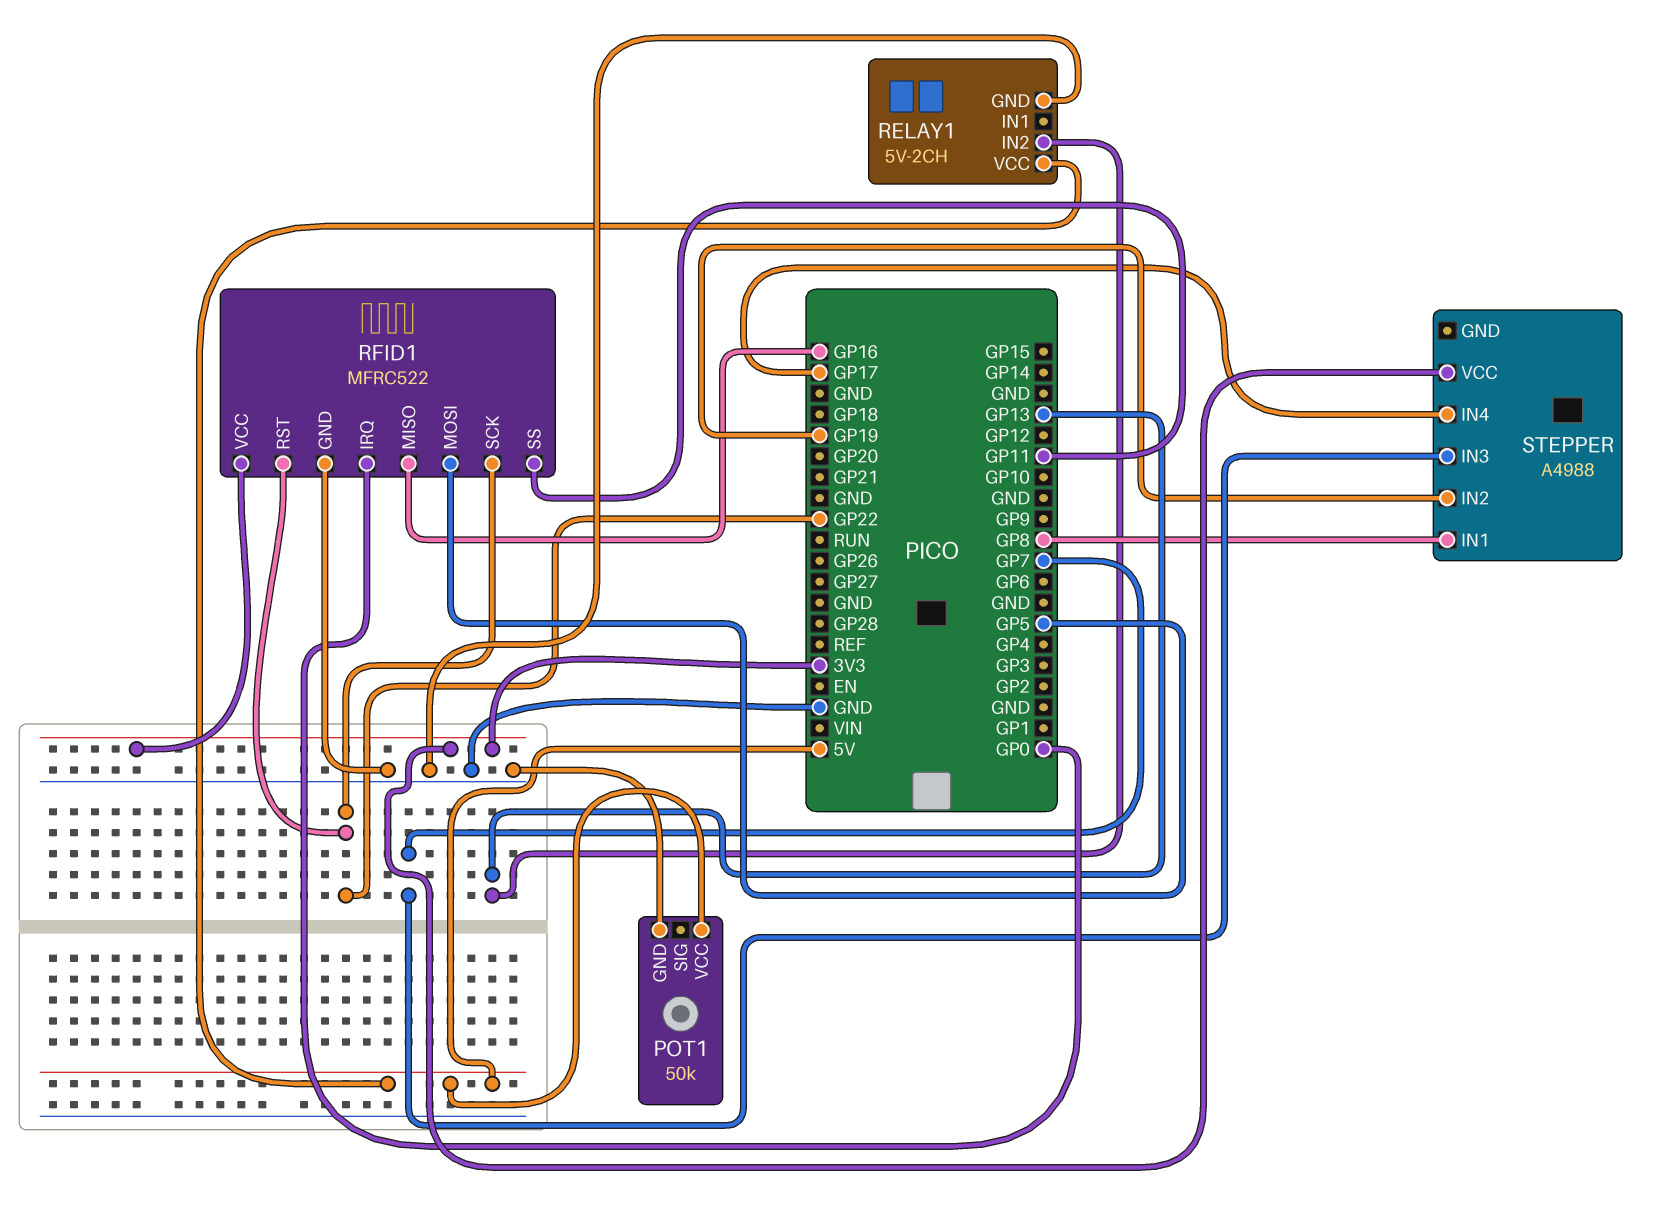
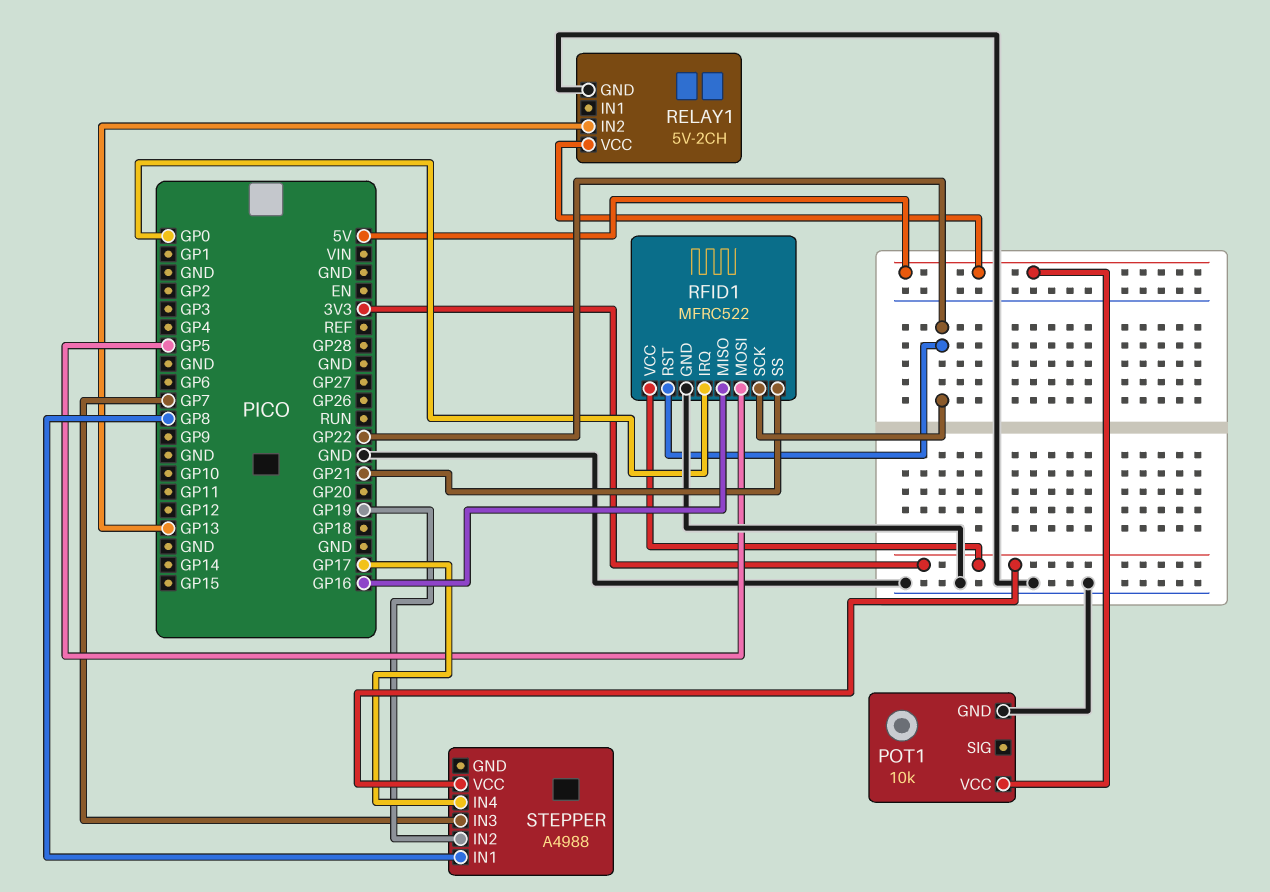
POT1: 50k -> 10k
RFID1 pin SS: GP11 -> GP21

